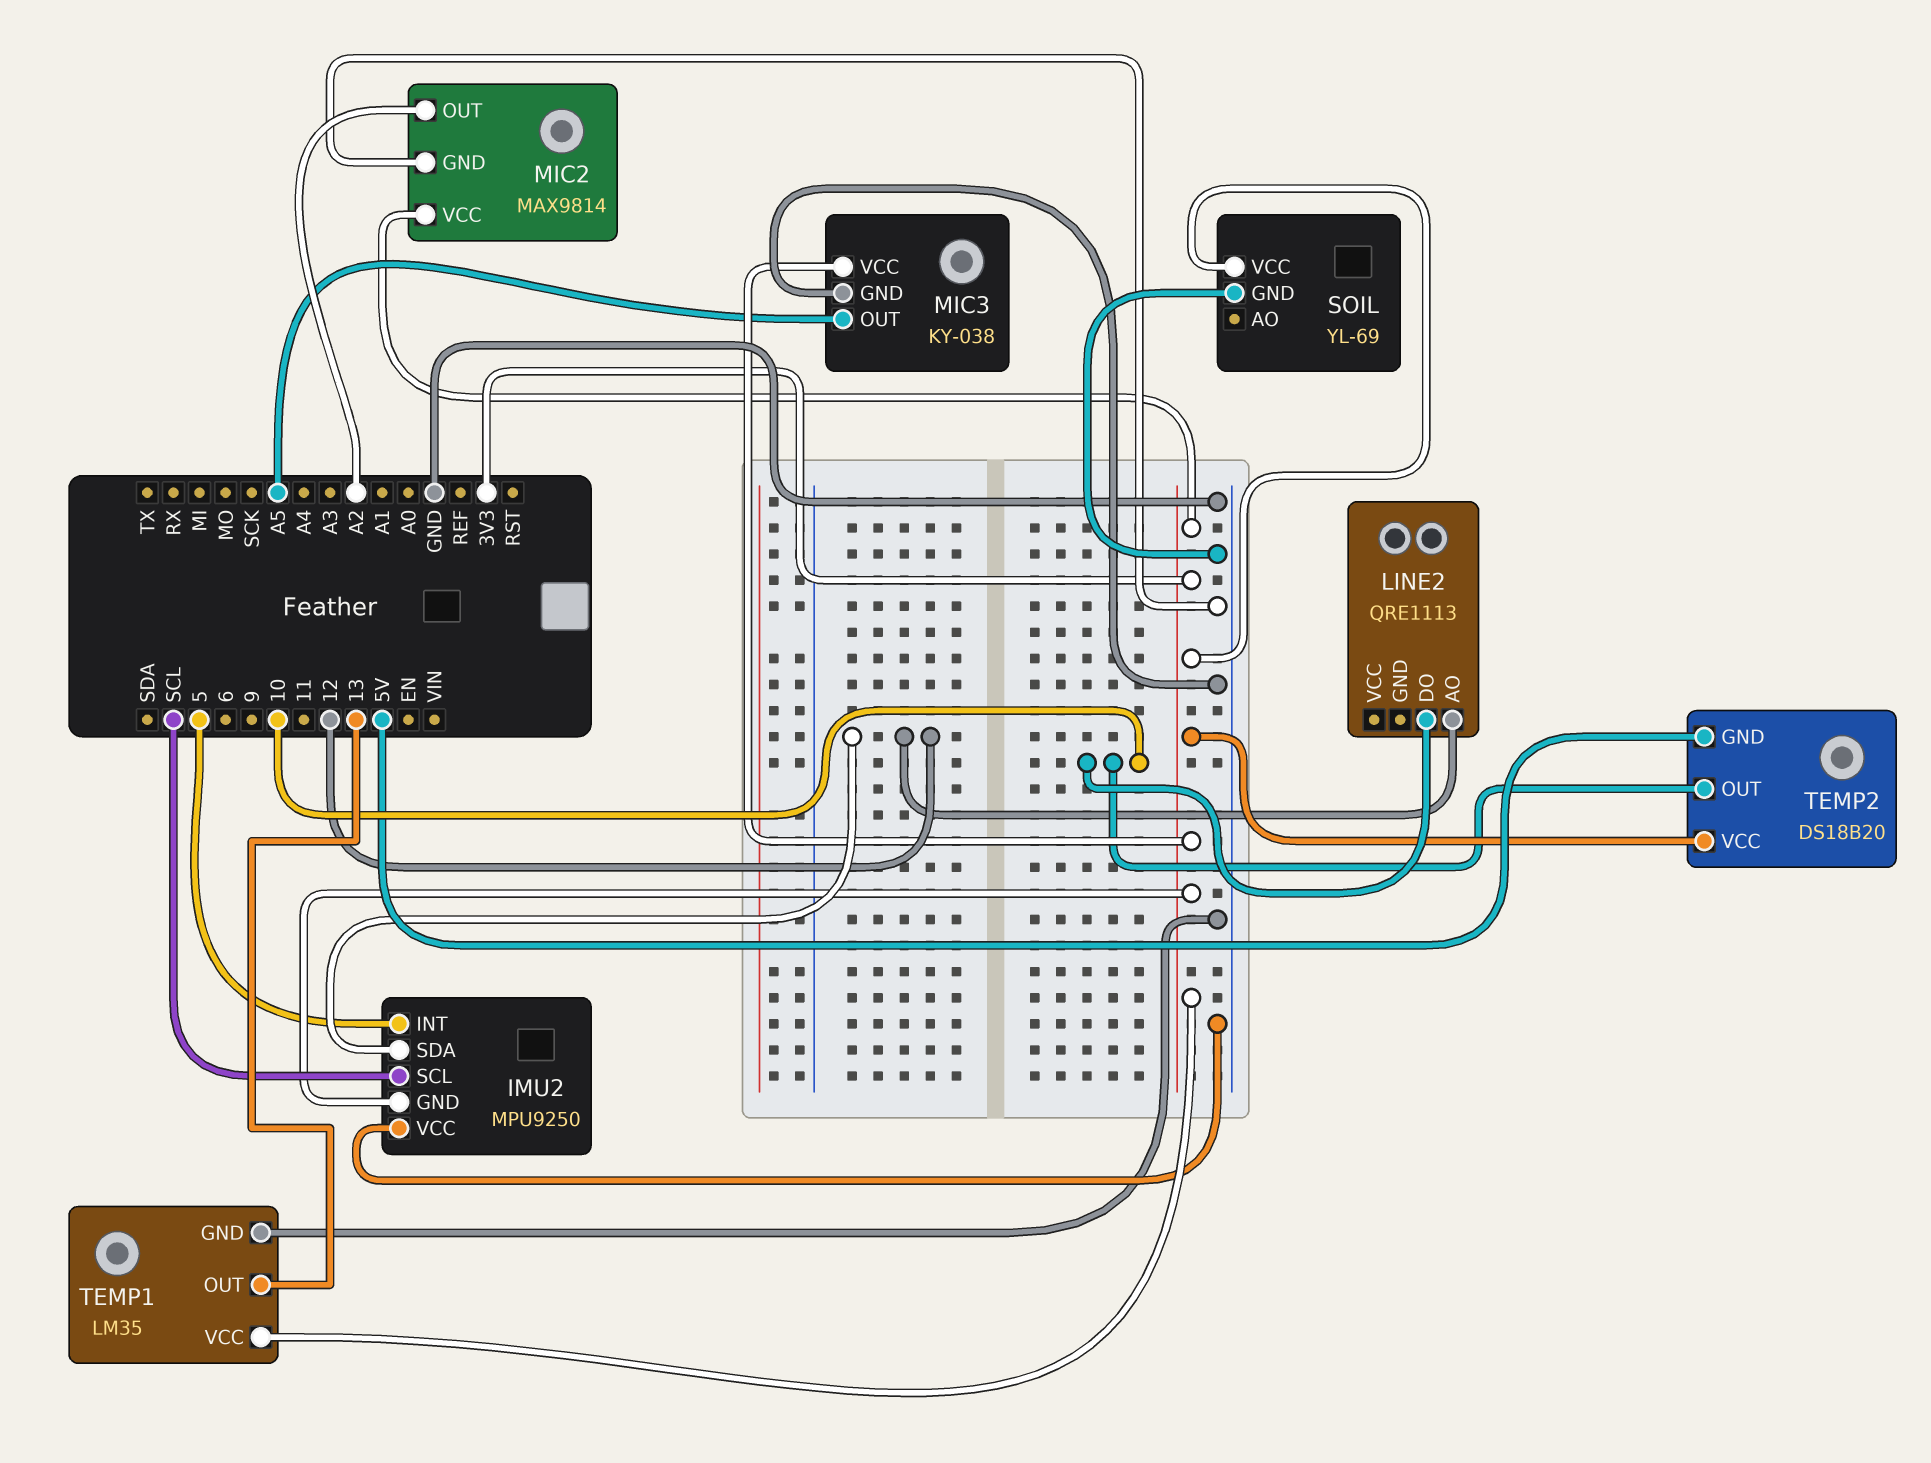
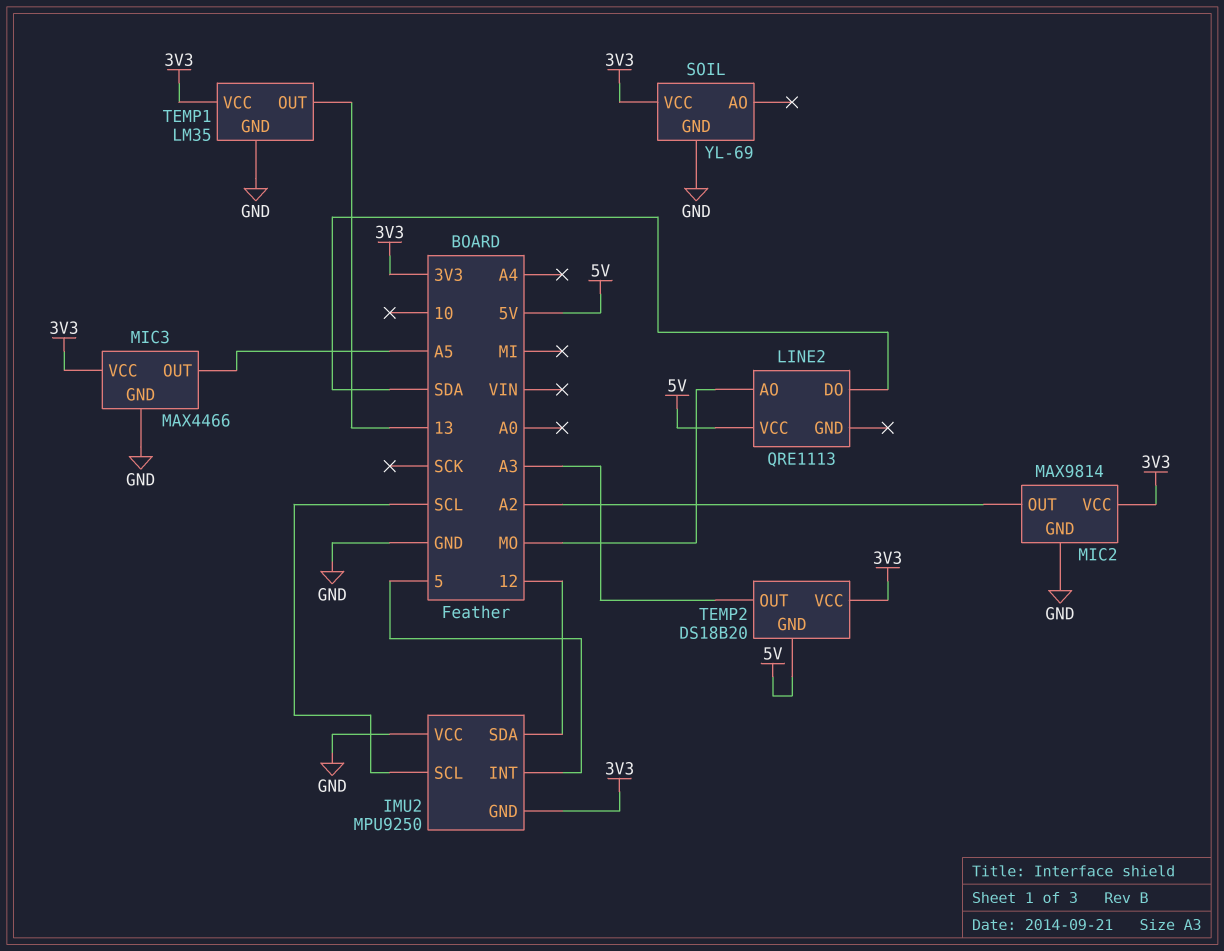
LINE2 pin AO: 12 -> MO
LINE2 pin DO: 10 -> SDA
LINE2 pin VCC: none -> 5V
MIC3: KY-038 -> MAX4466
TEMP2 pin OUT: 10 -> A3

